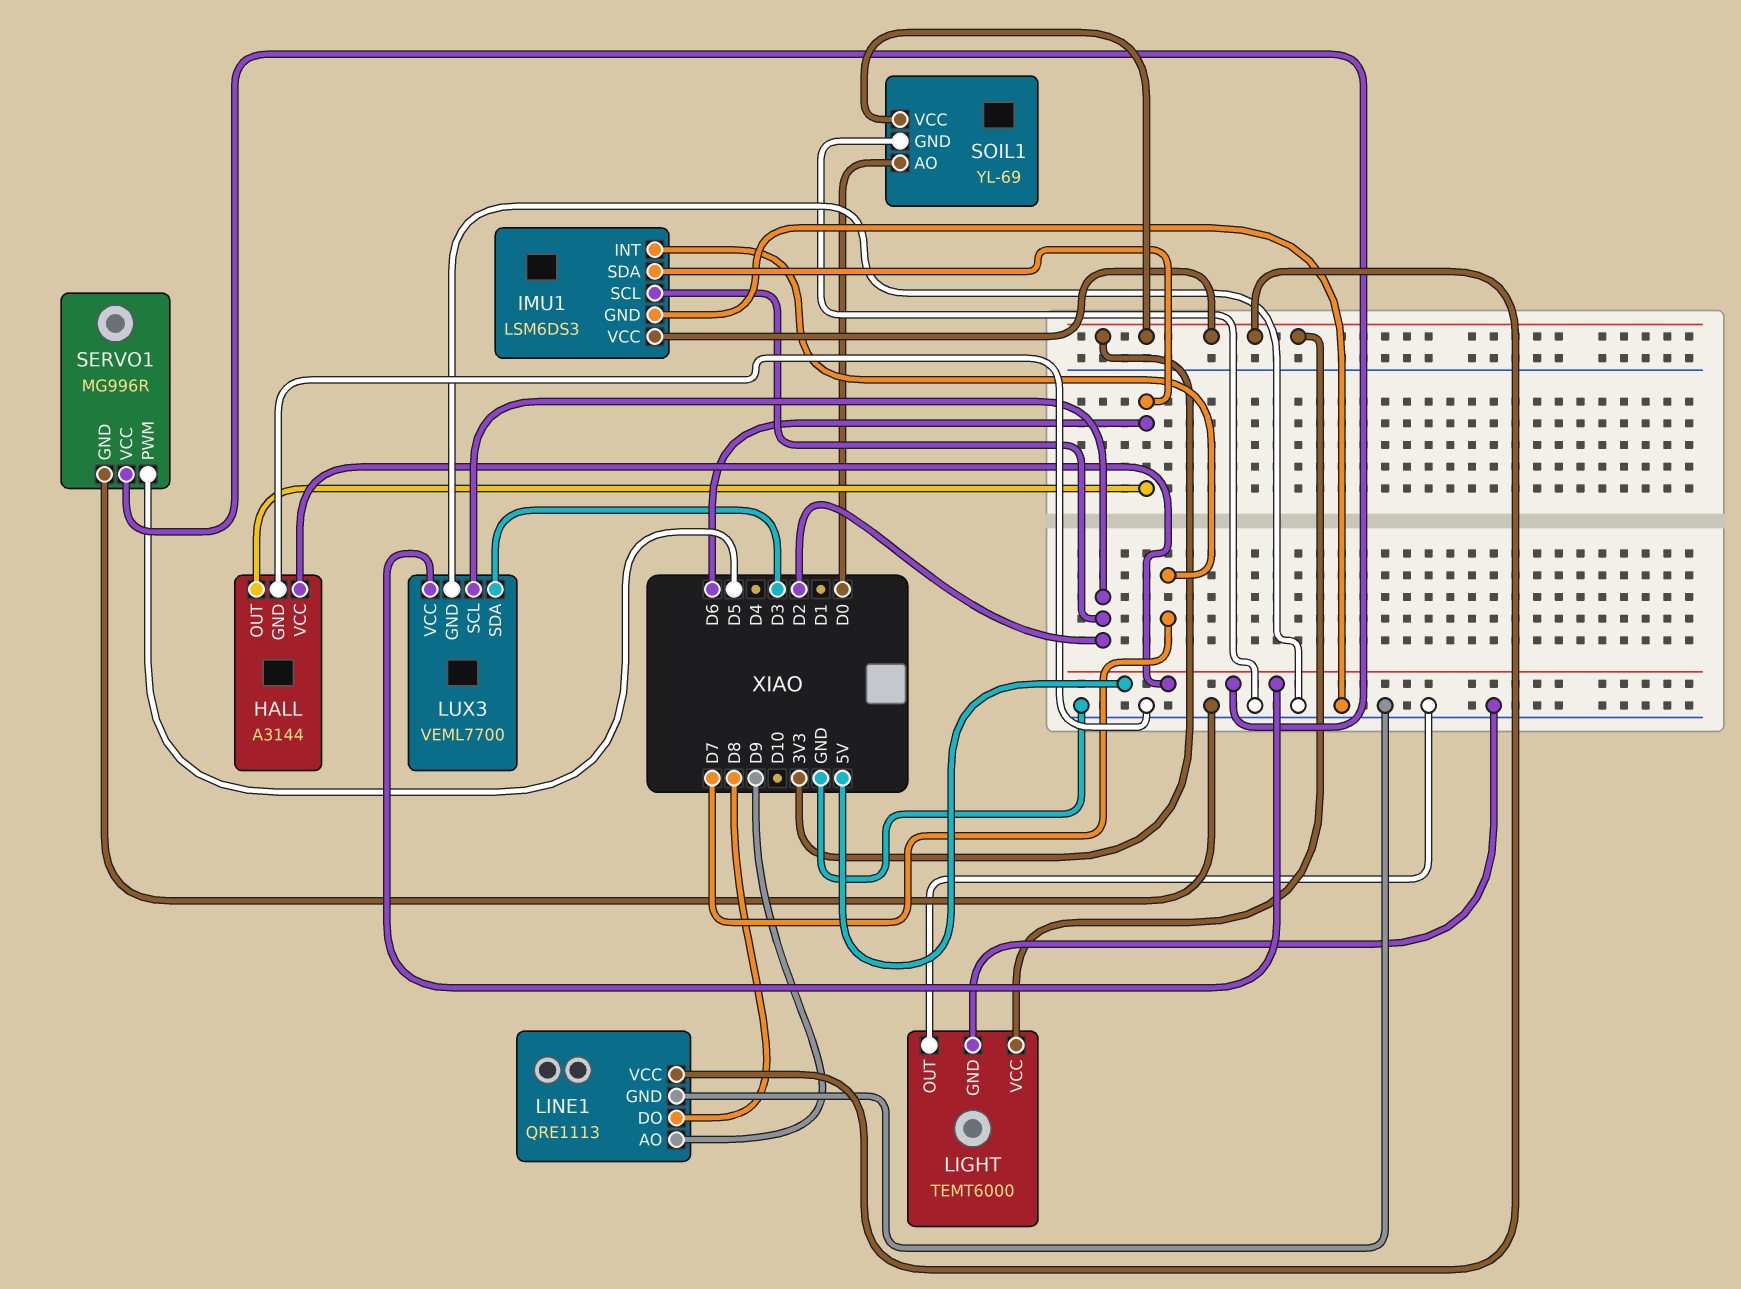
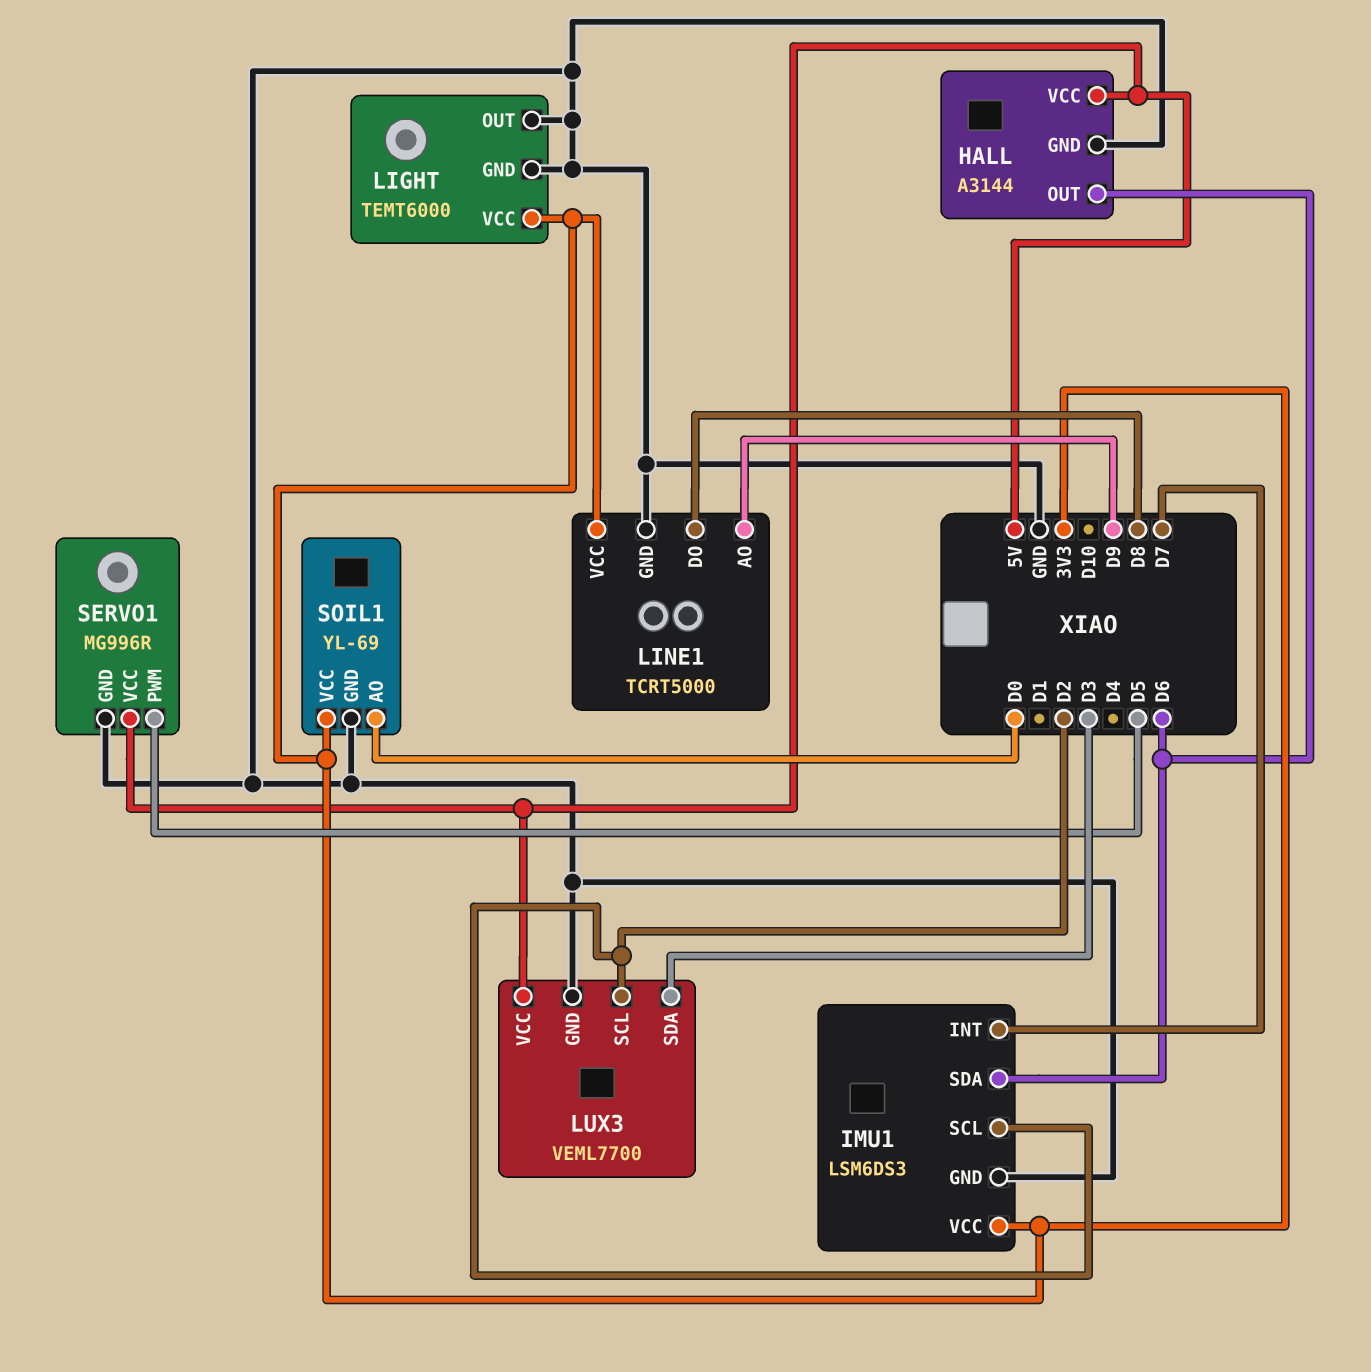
LINE1: QRE1113 -> TCRT5000

